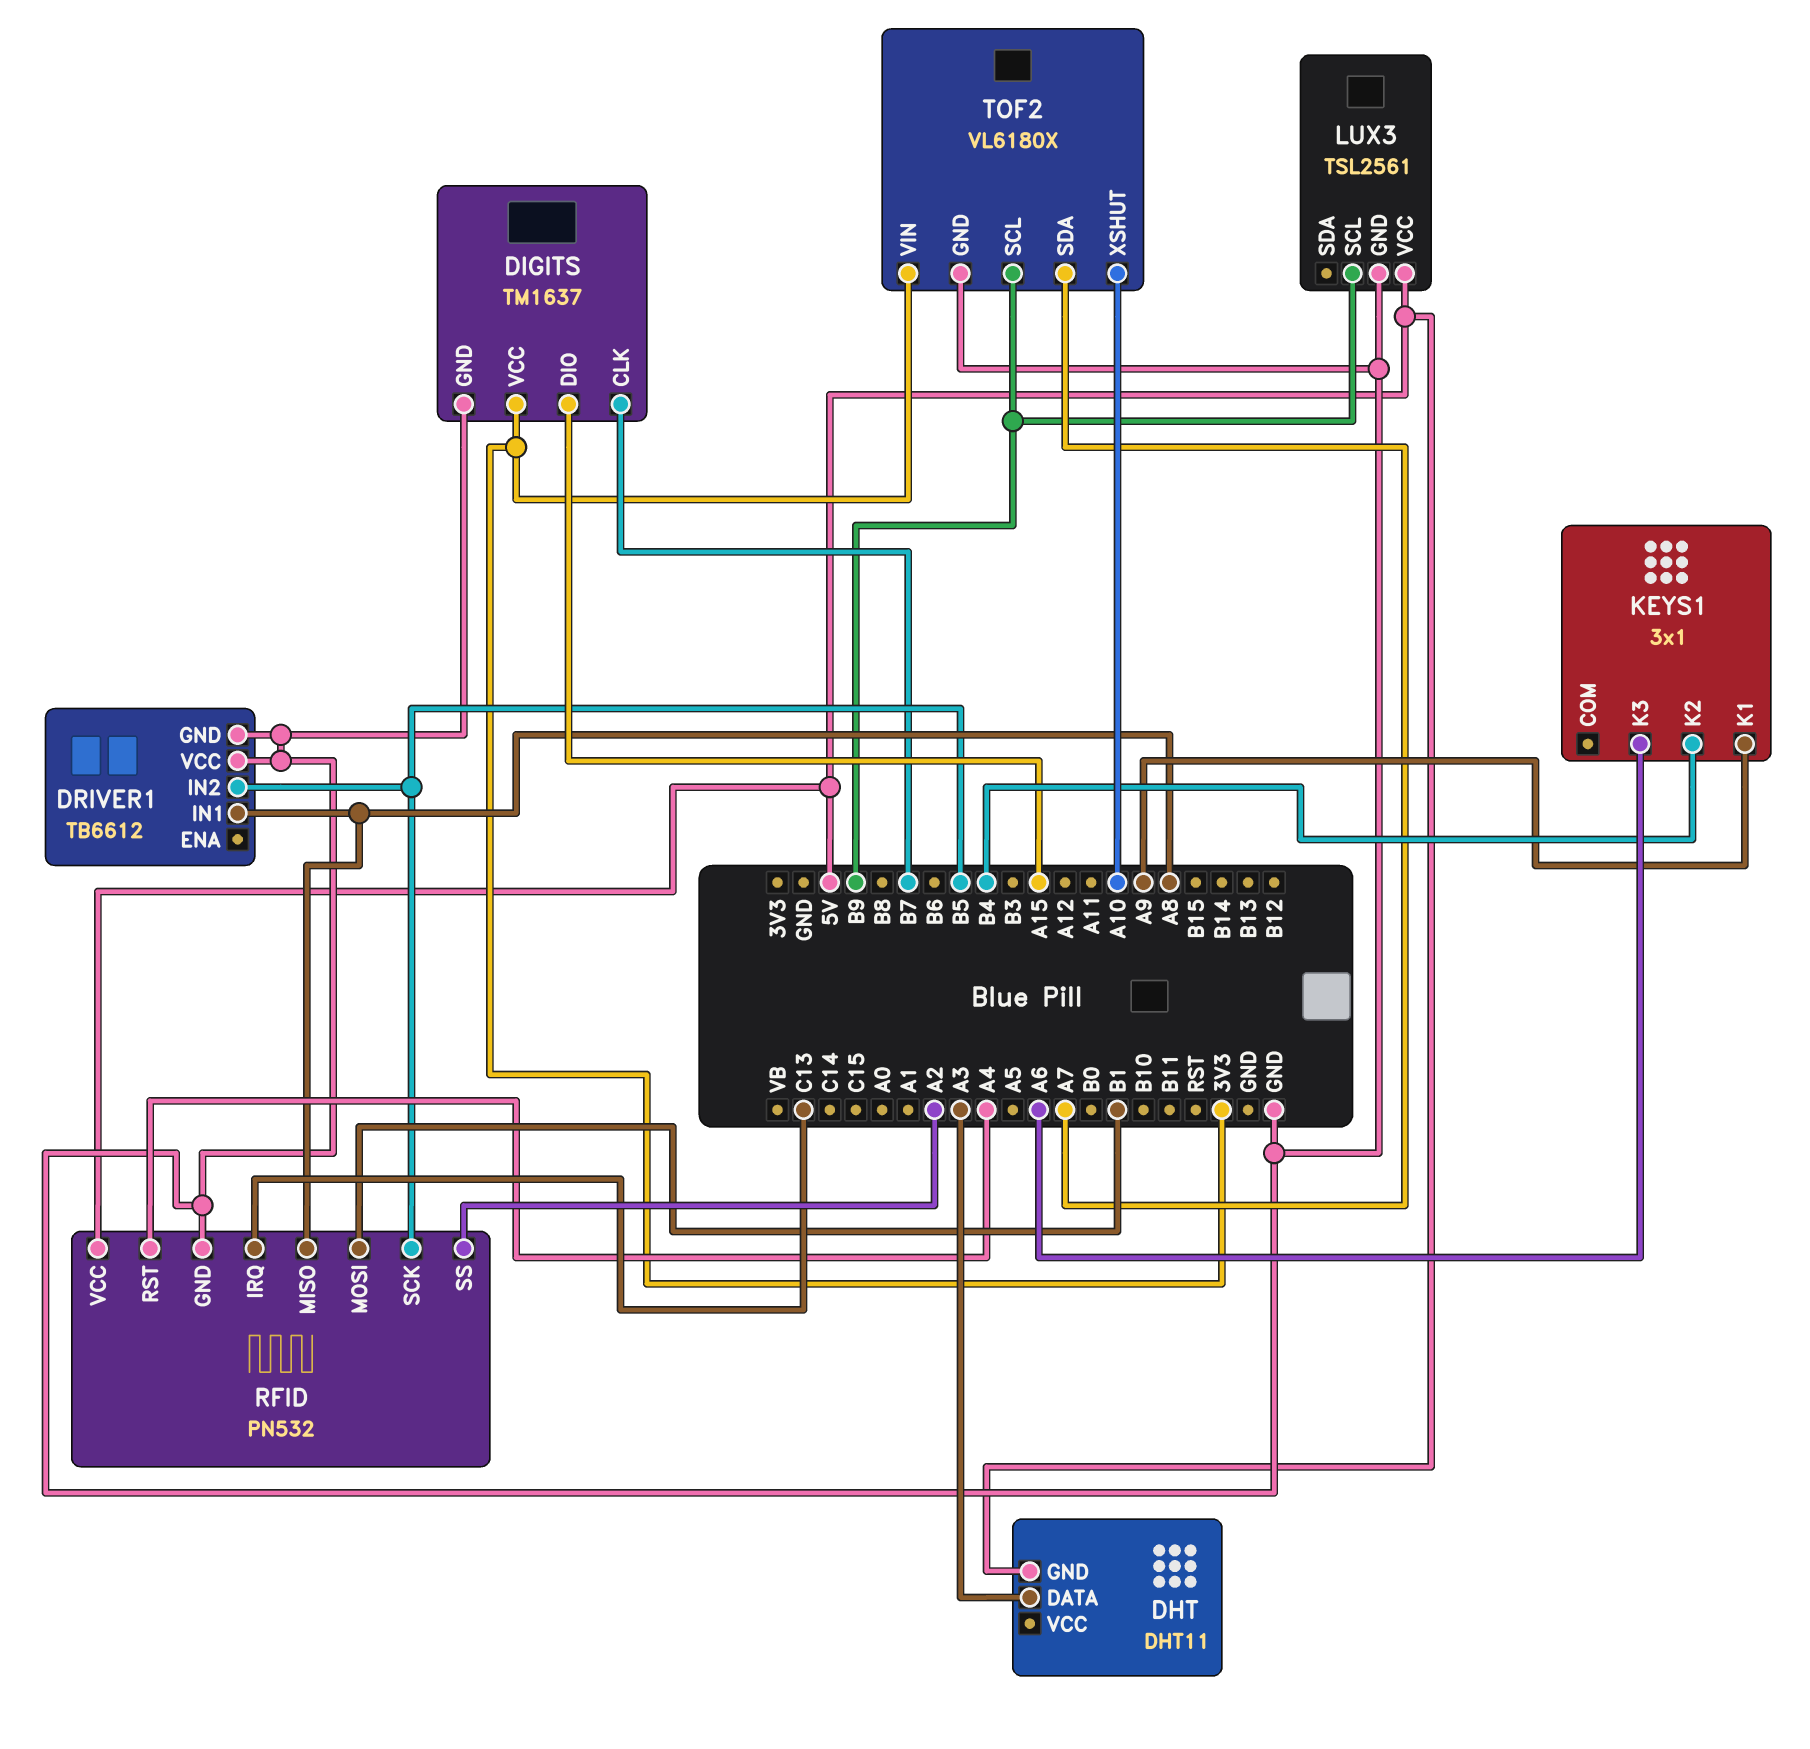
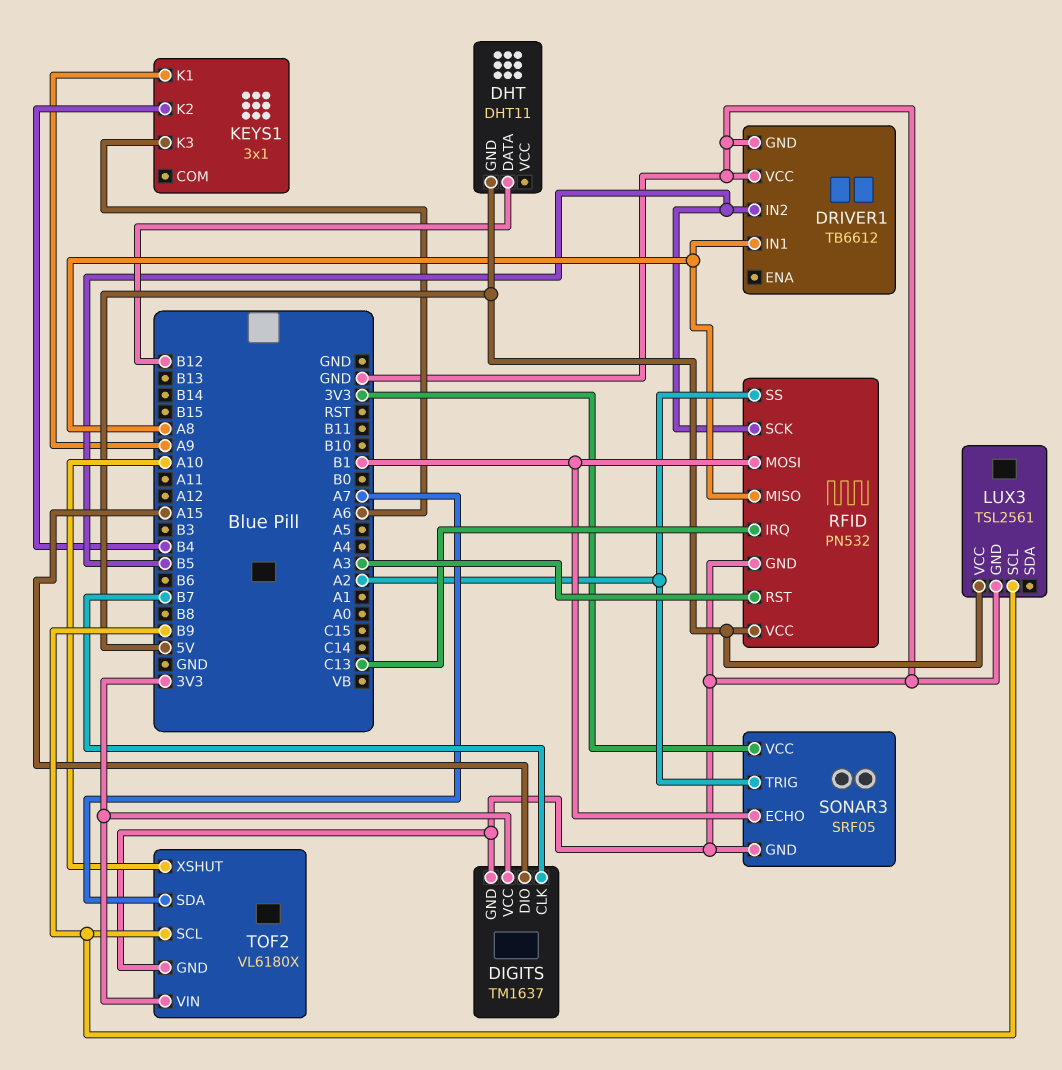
DHT pin DATA: A3 -> B12
RFID pin RST: A4 -> A3
SONAR3: none -> SRF05
SONAR3 pin ECHO: none -> B1
SONAR3 pin GND: none -> GND
SONAR3 pin TRIG: none -> A2
SONAR3 pin VCC: none -> 3V3

